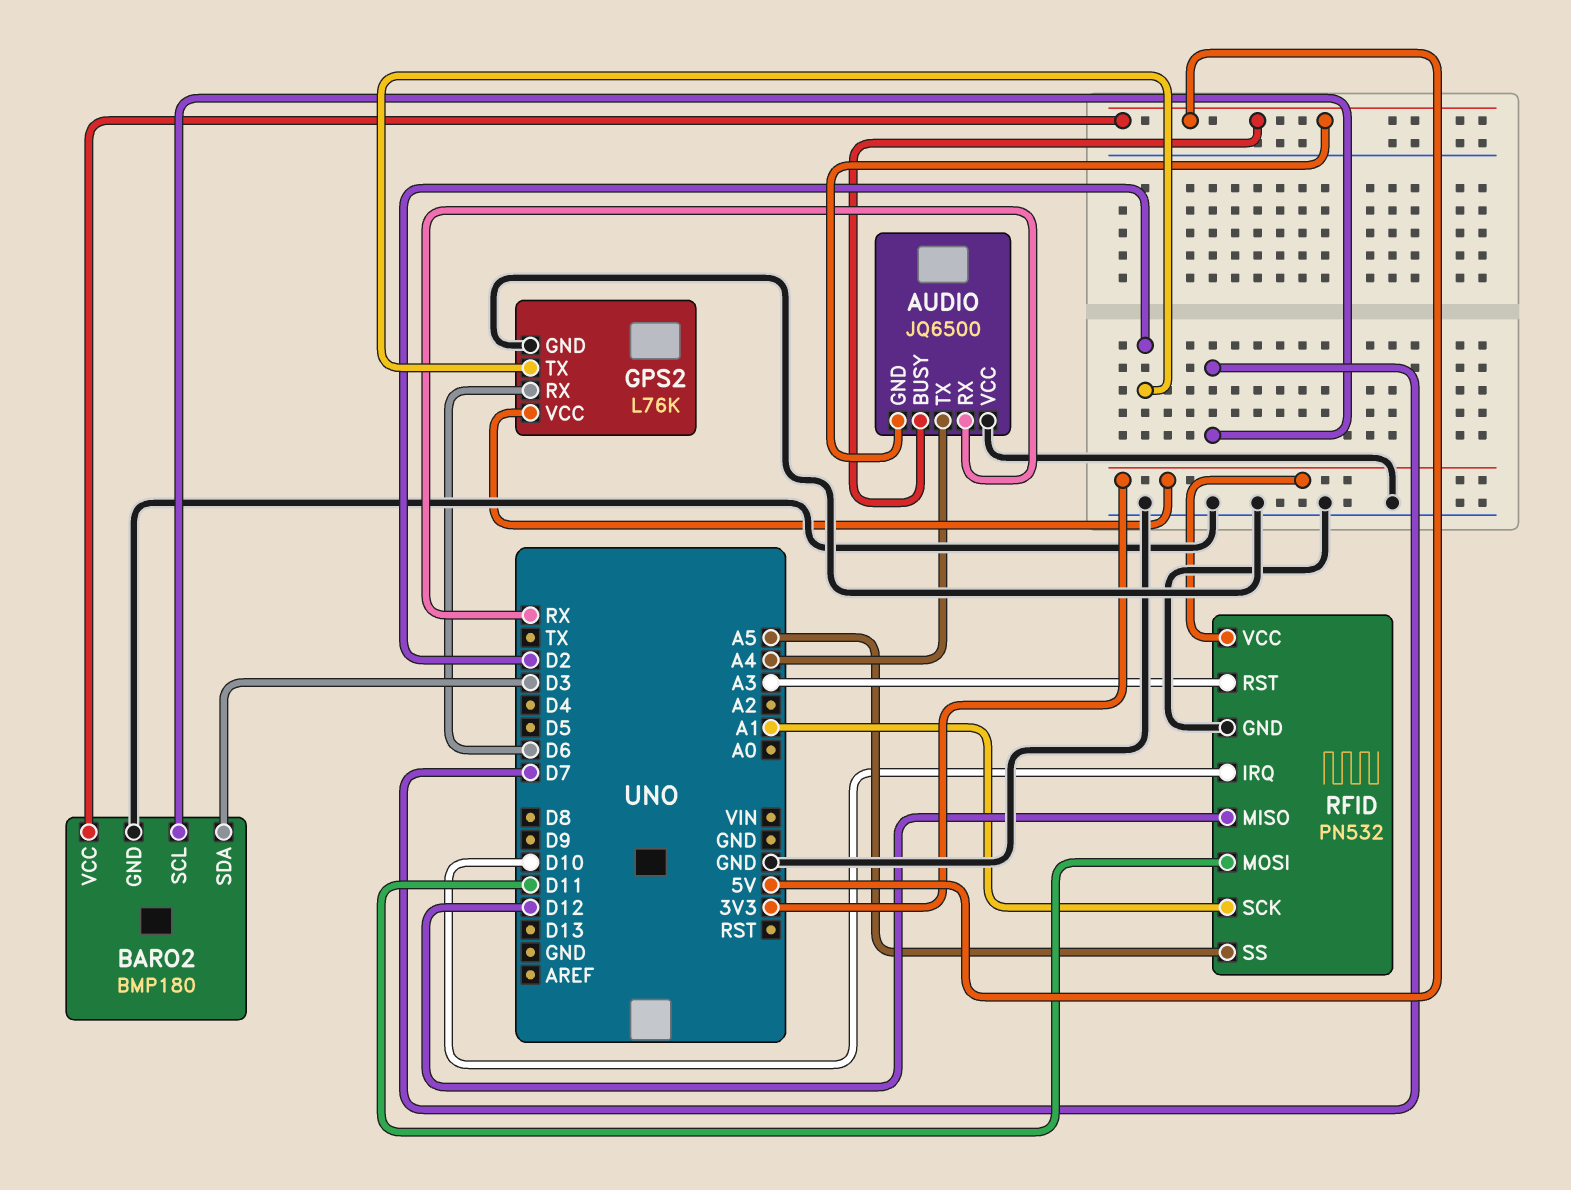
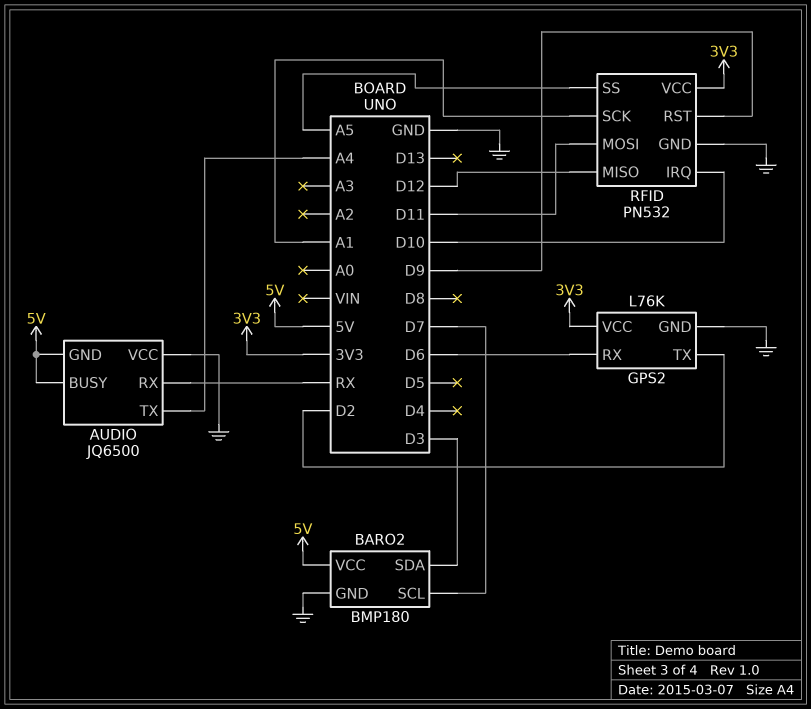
RFID pin RST: A3 -> D9

